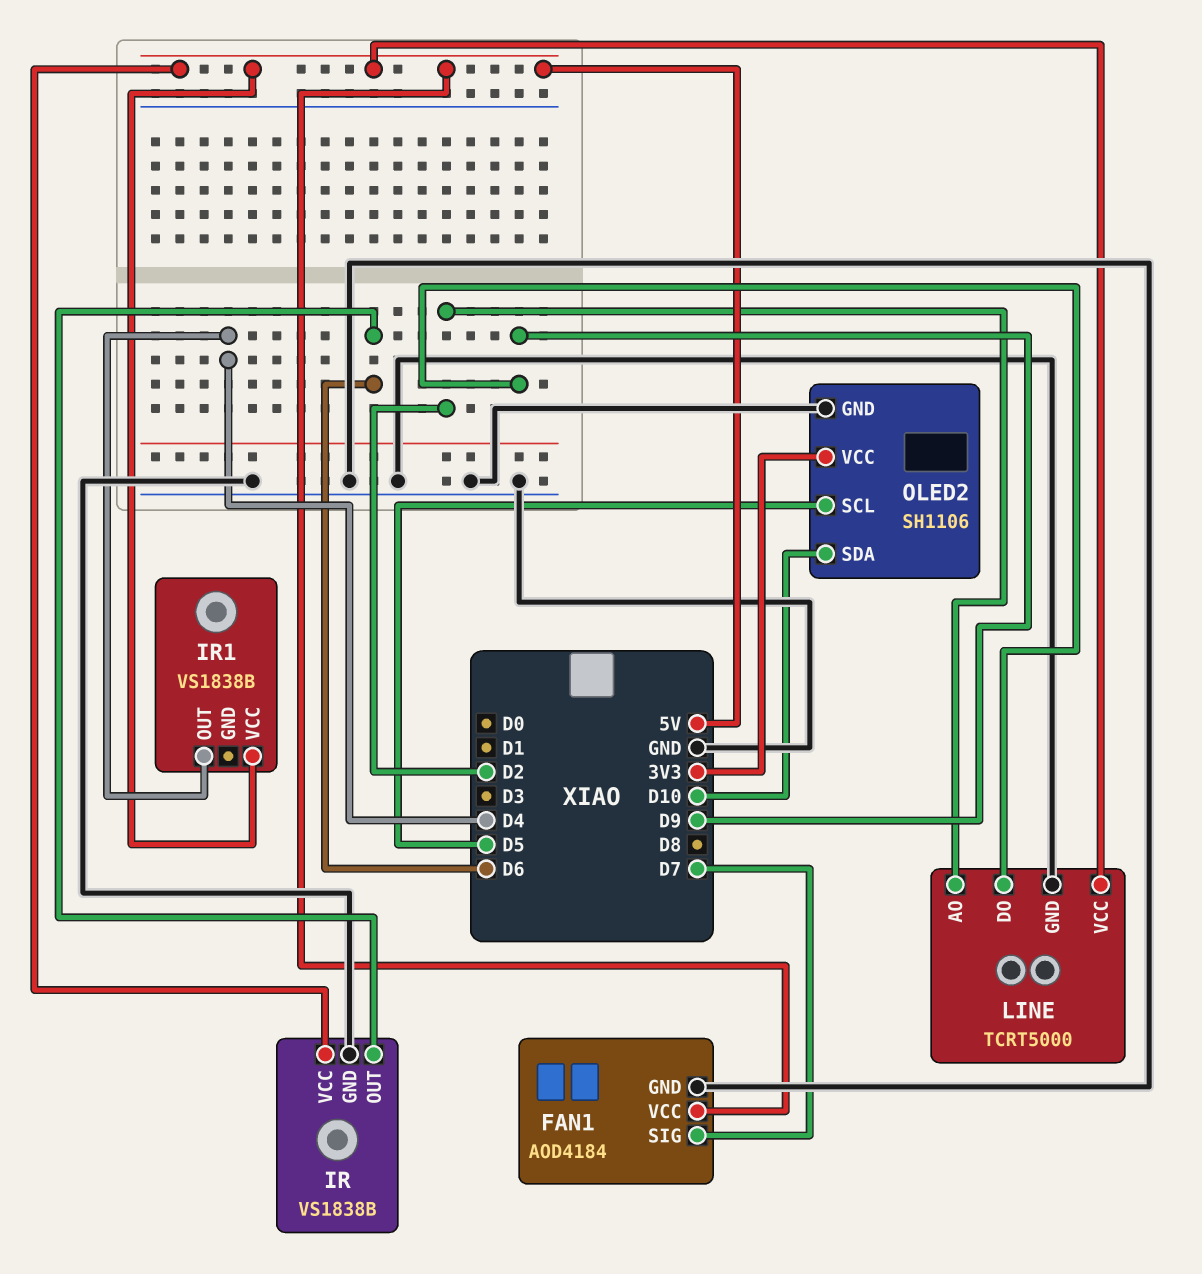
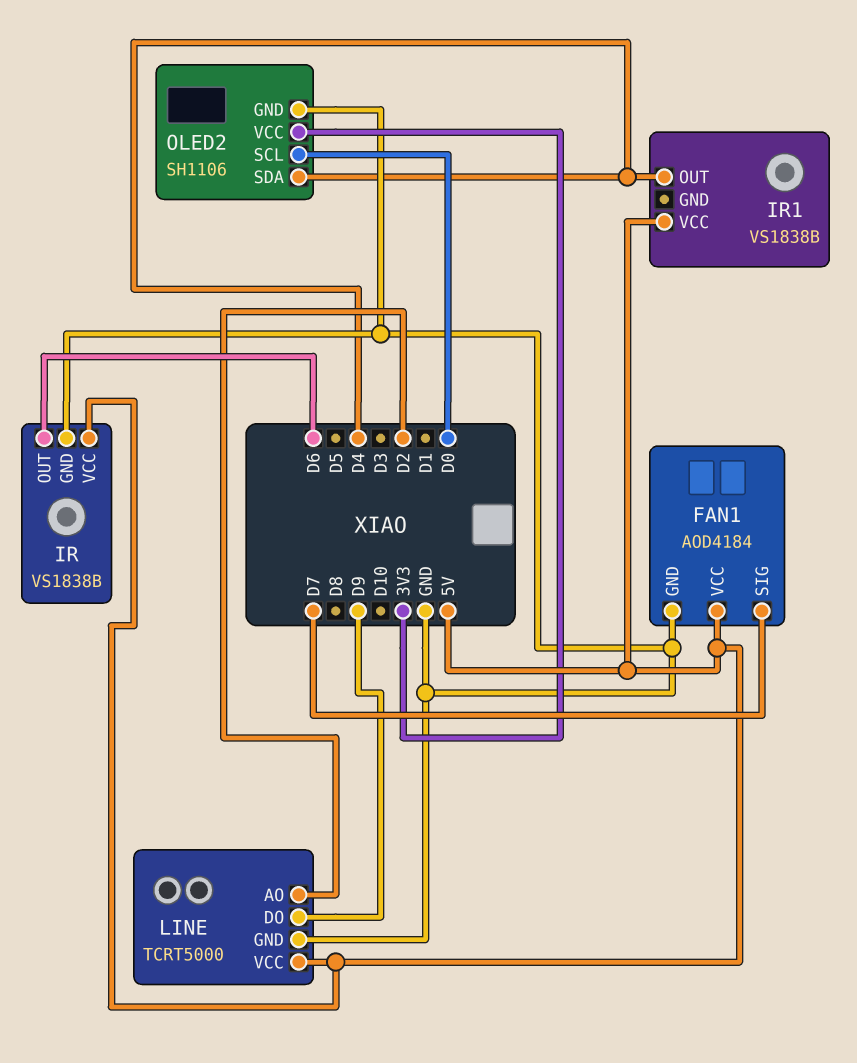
OLED2 pin SCL: D5 -> D0
OLED2 pin SDA: D10 -> D4

